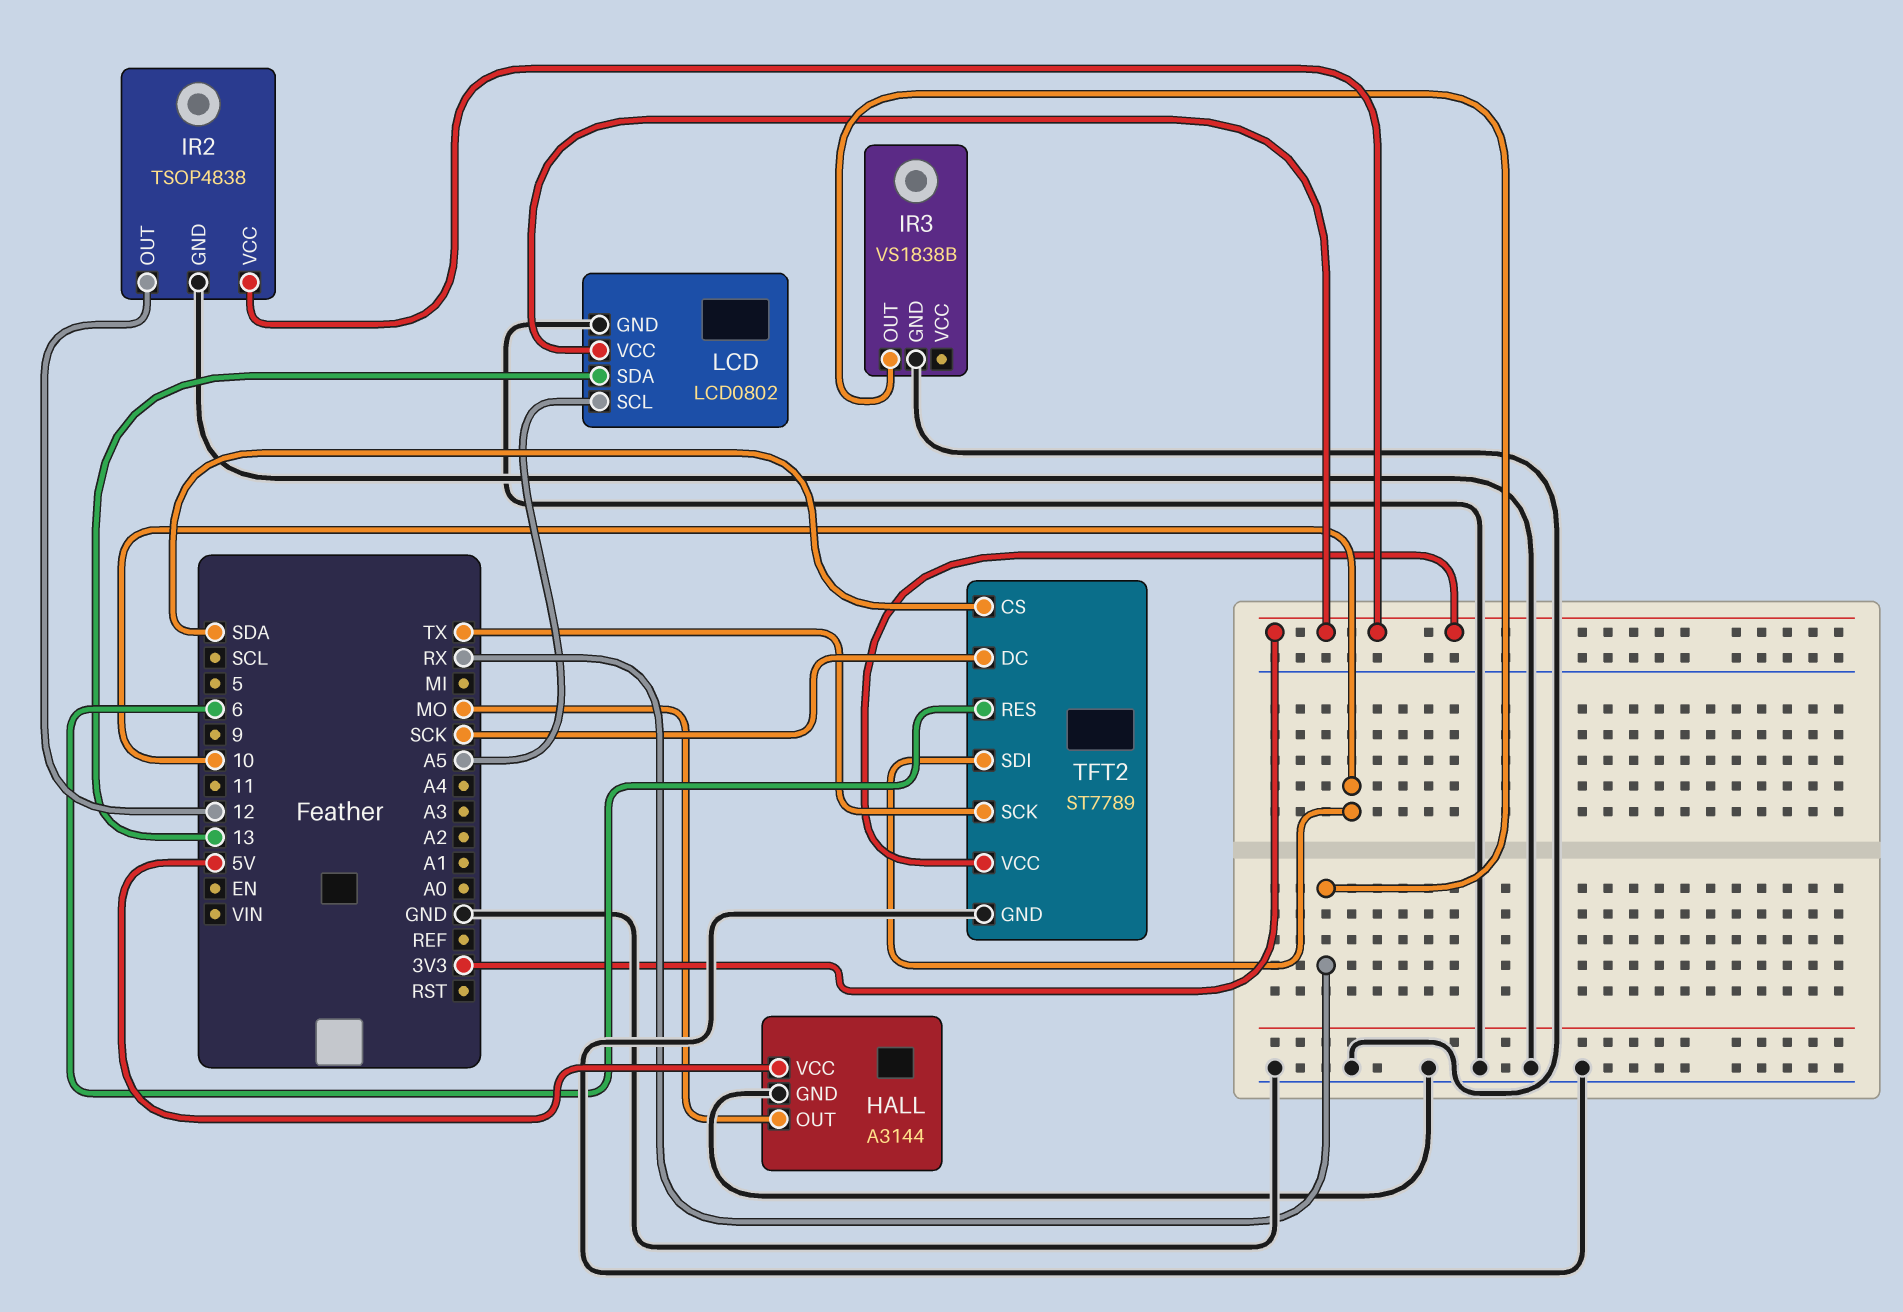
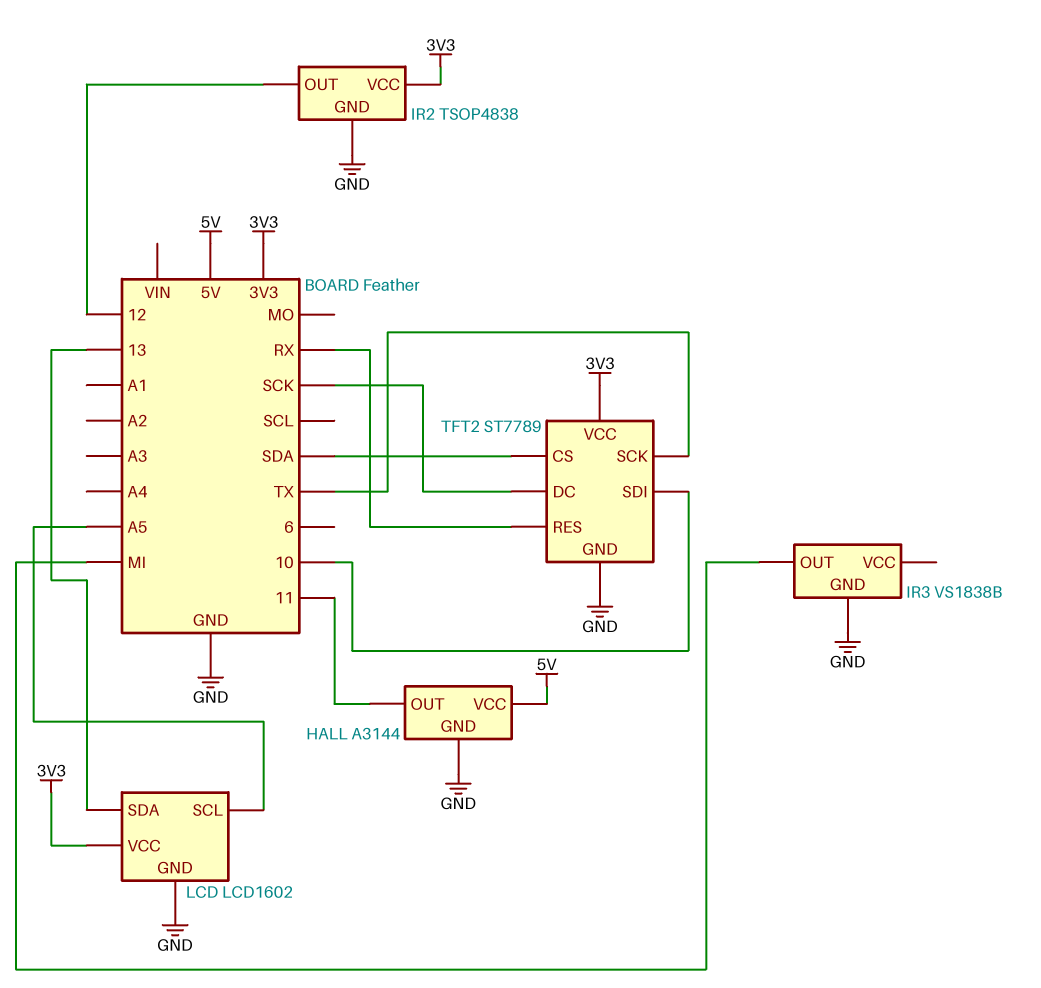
HALL pin OUT: MO -> 11
IR3 pin OUT: RX -> MI
LCD: LCD0802 -> LCD1602
TFT2 pin RES: 6 -> RX

